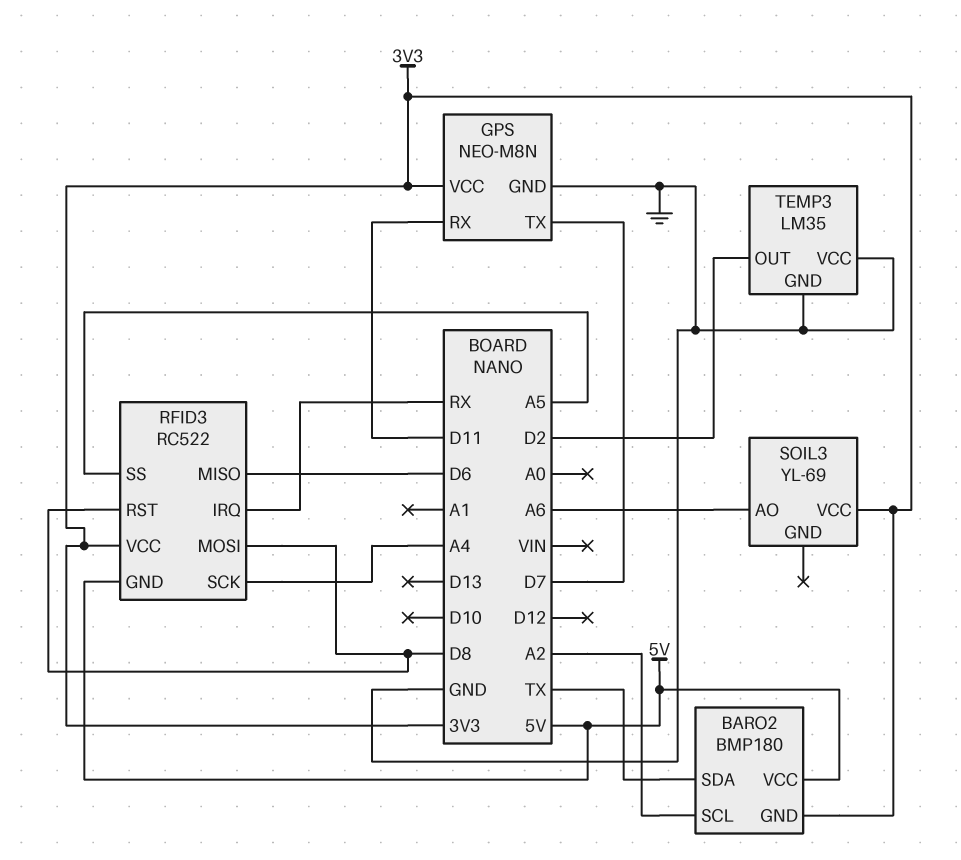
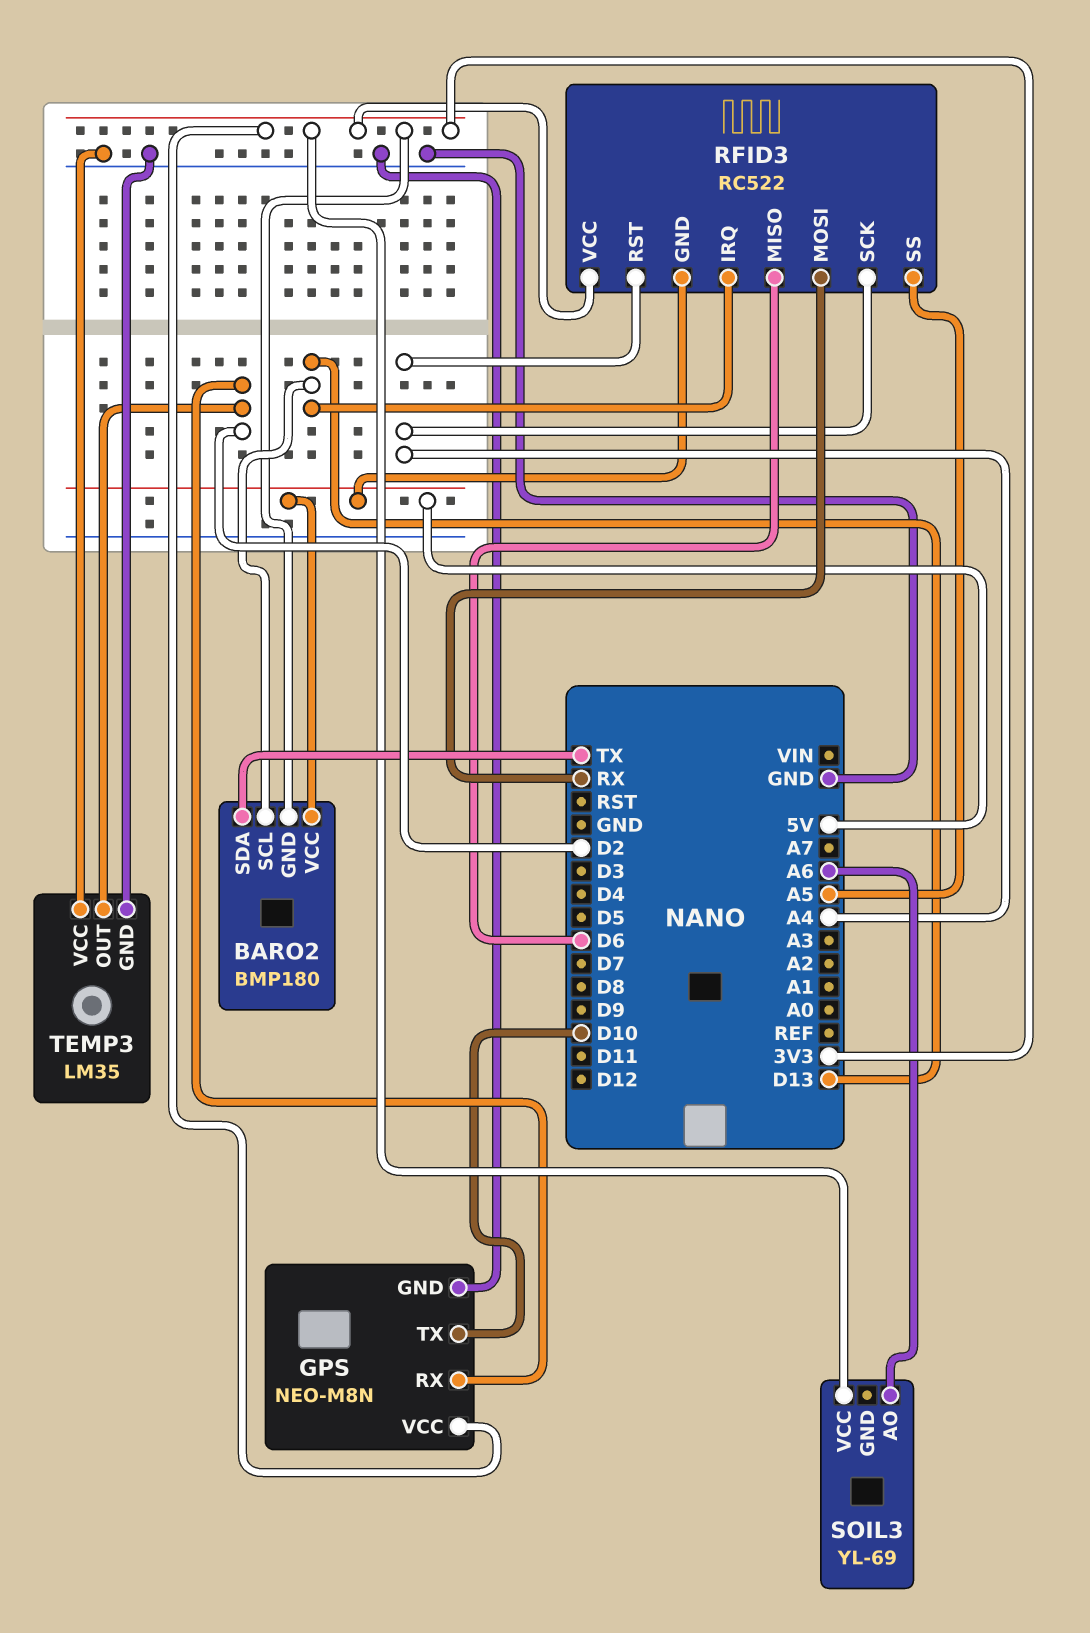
BARO2 pin SCL: A2 -> D13
GPS pin RX: D11 -> D2
GPS pin TX: D7 -> D10
RFID3 pin IRQ: RX -> D13
RFID3 pin MOSI: D8 -> RX
RFID3 pin RST: D8 -> A4

